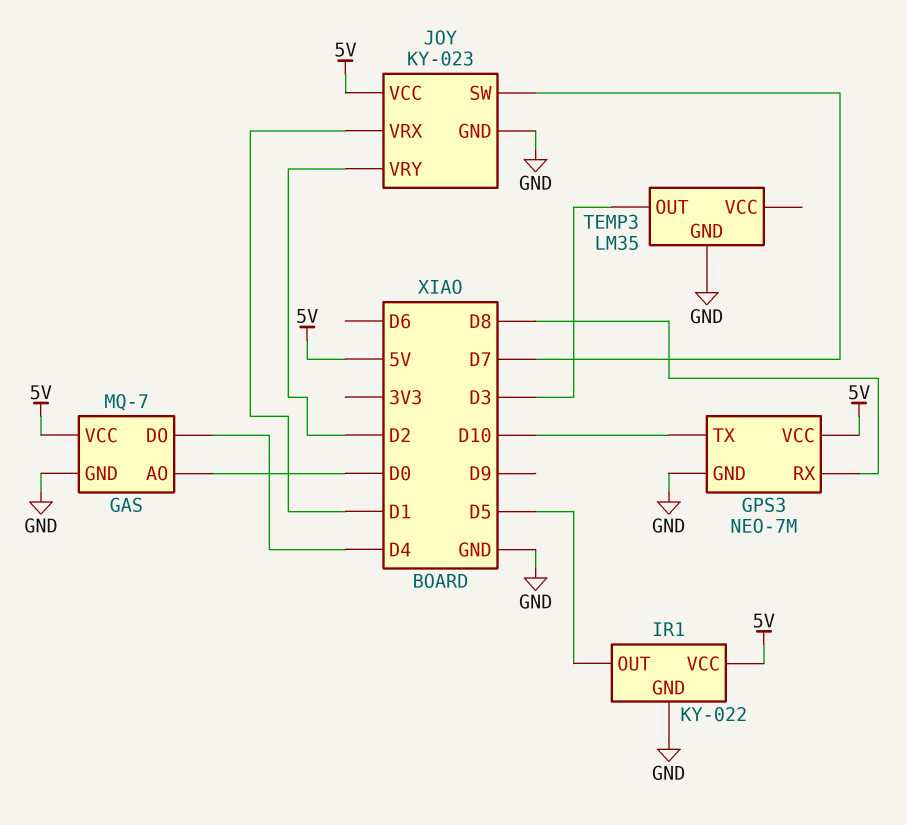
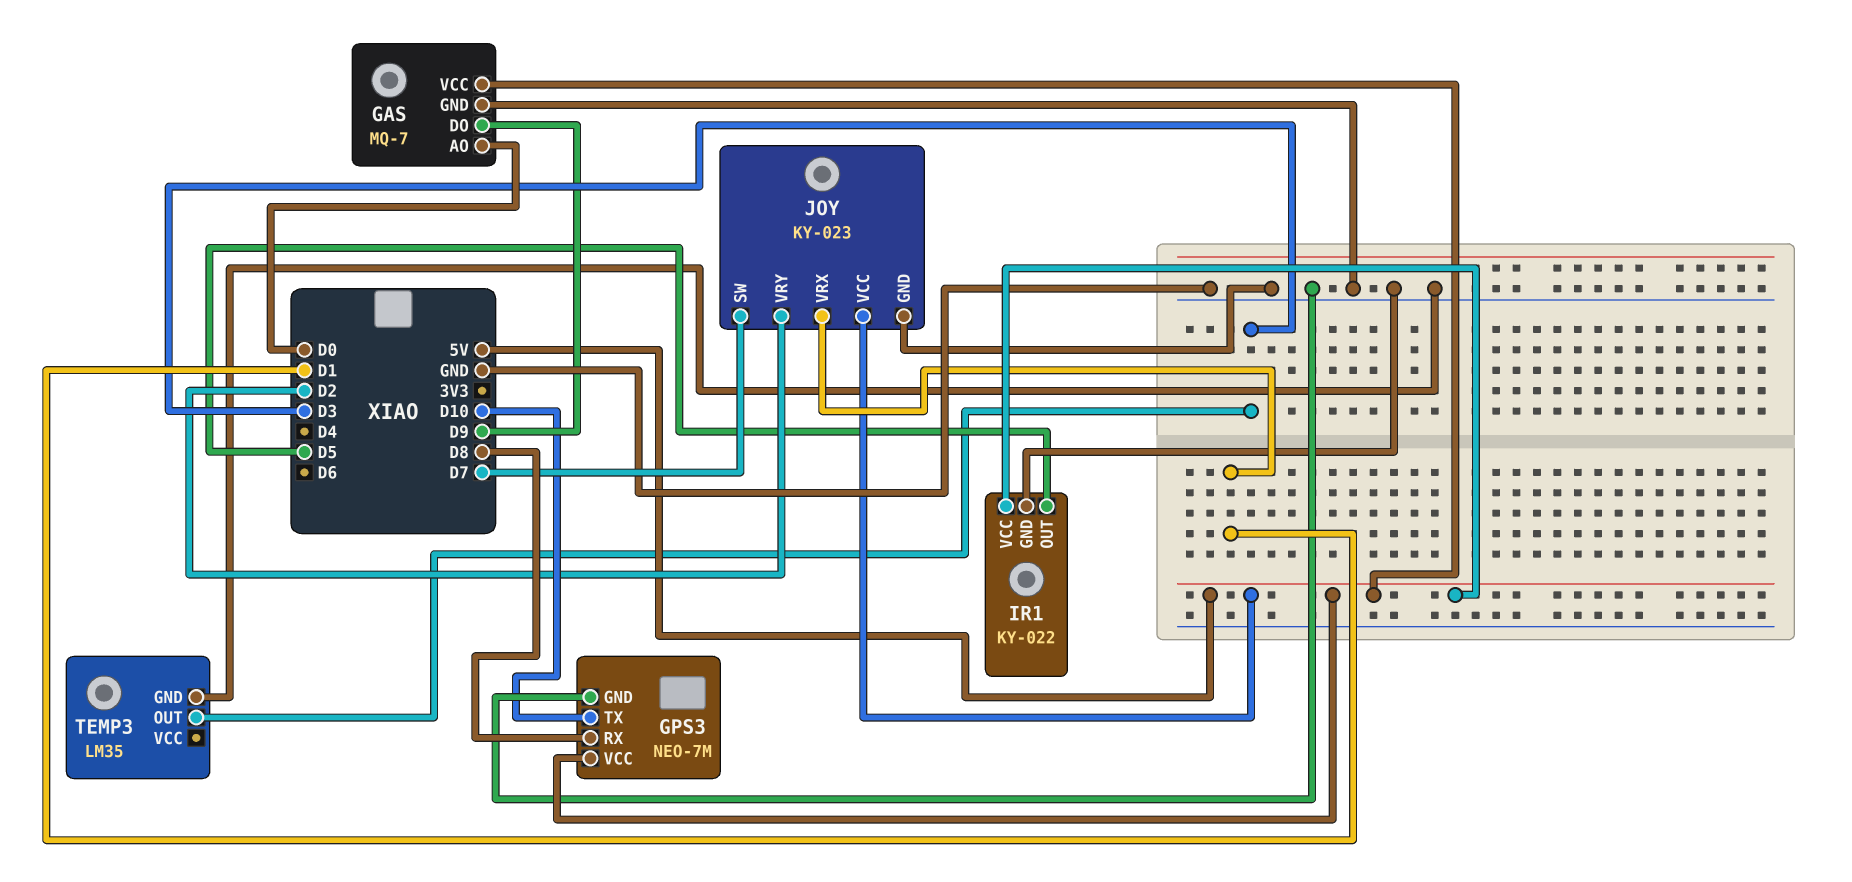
GAS pin DO: D4 -> D9

